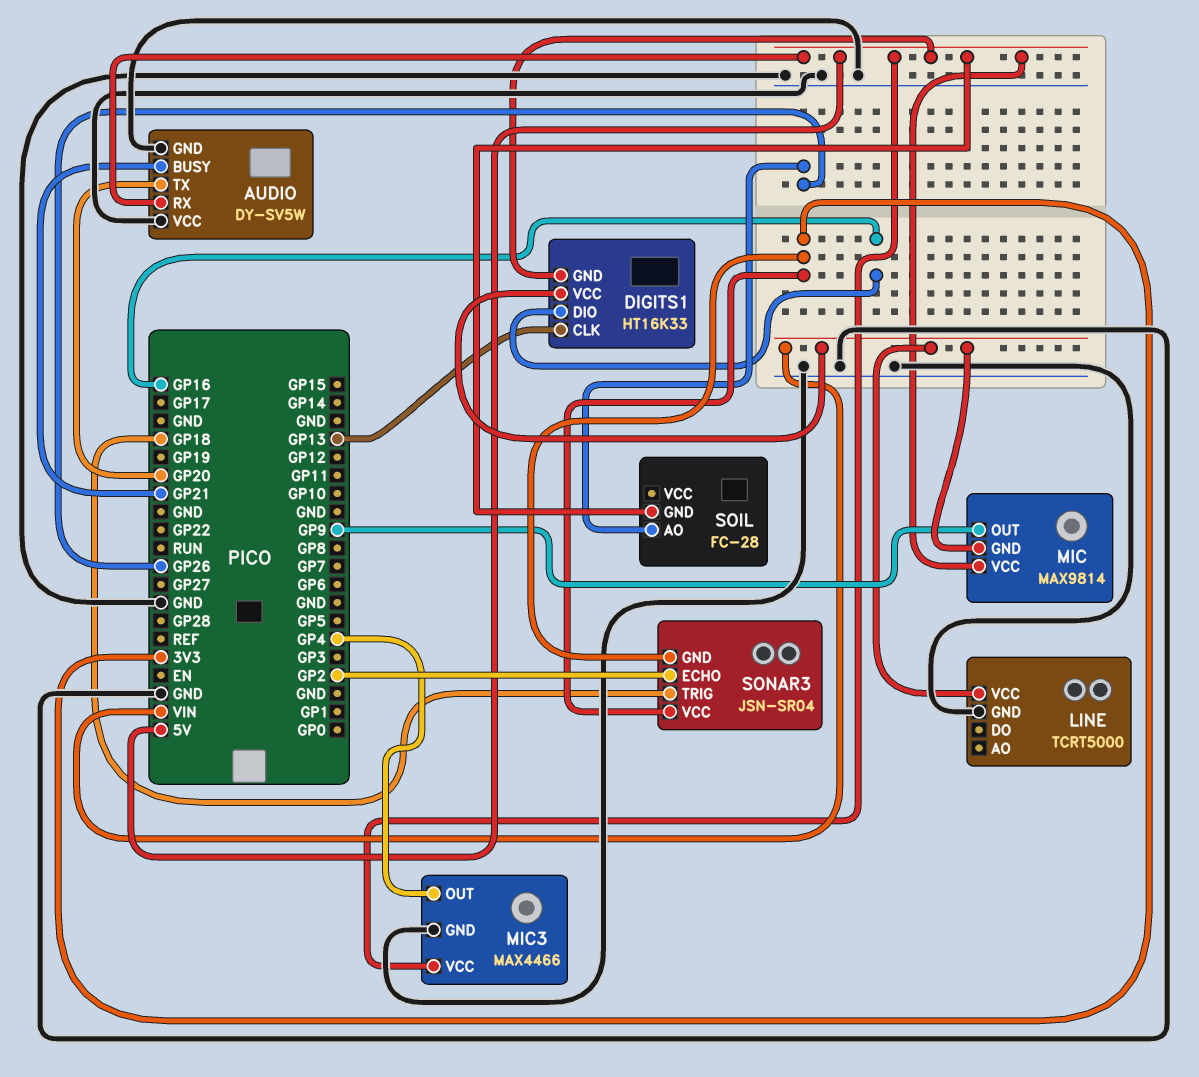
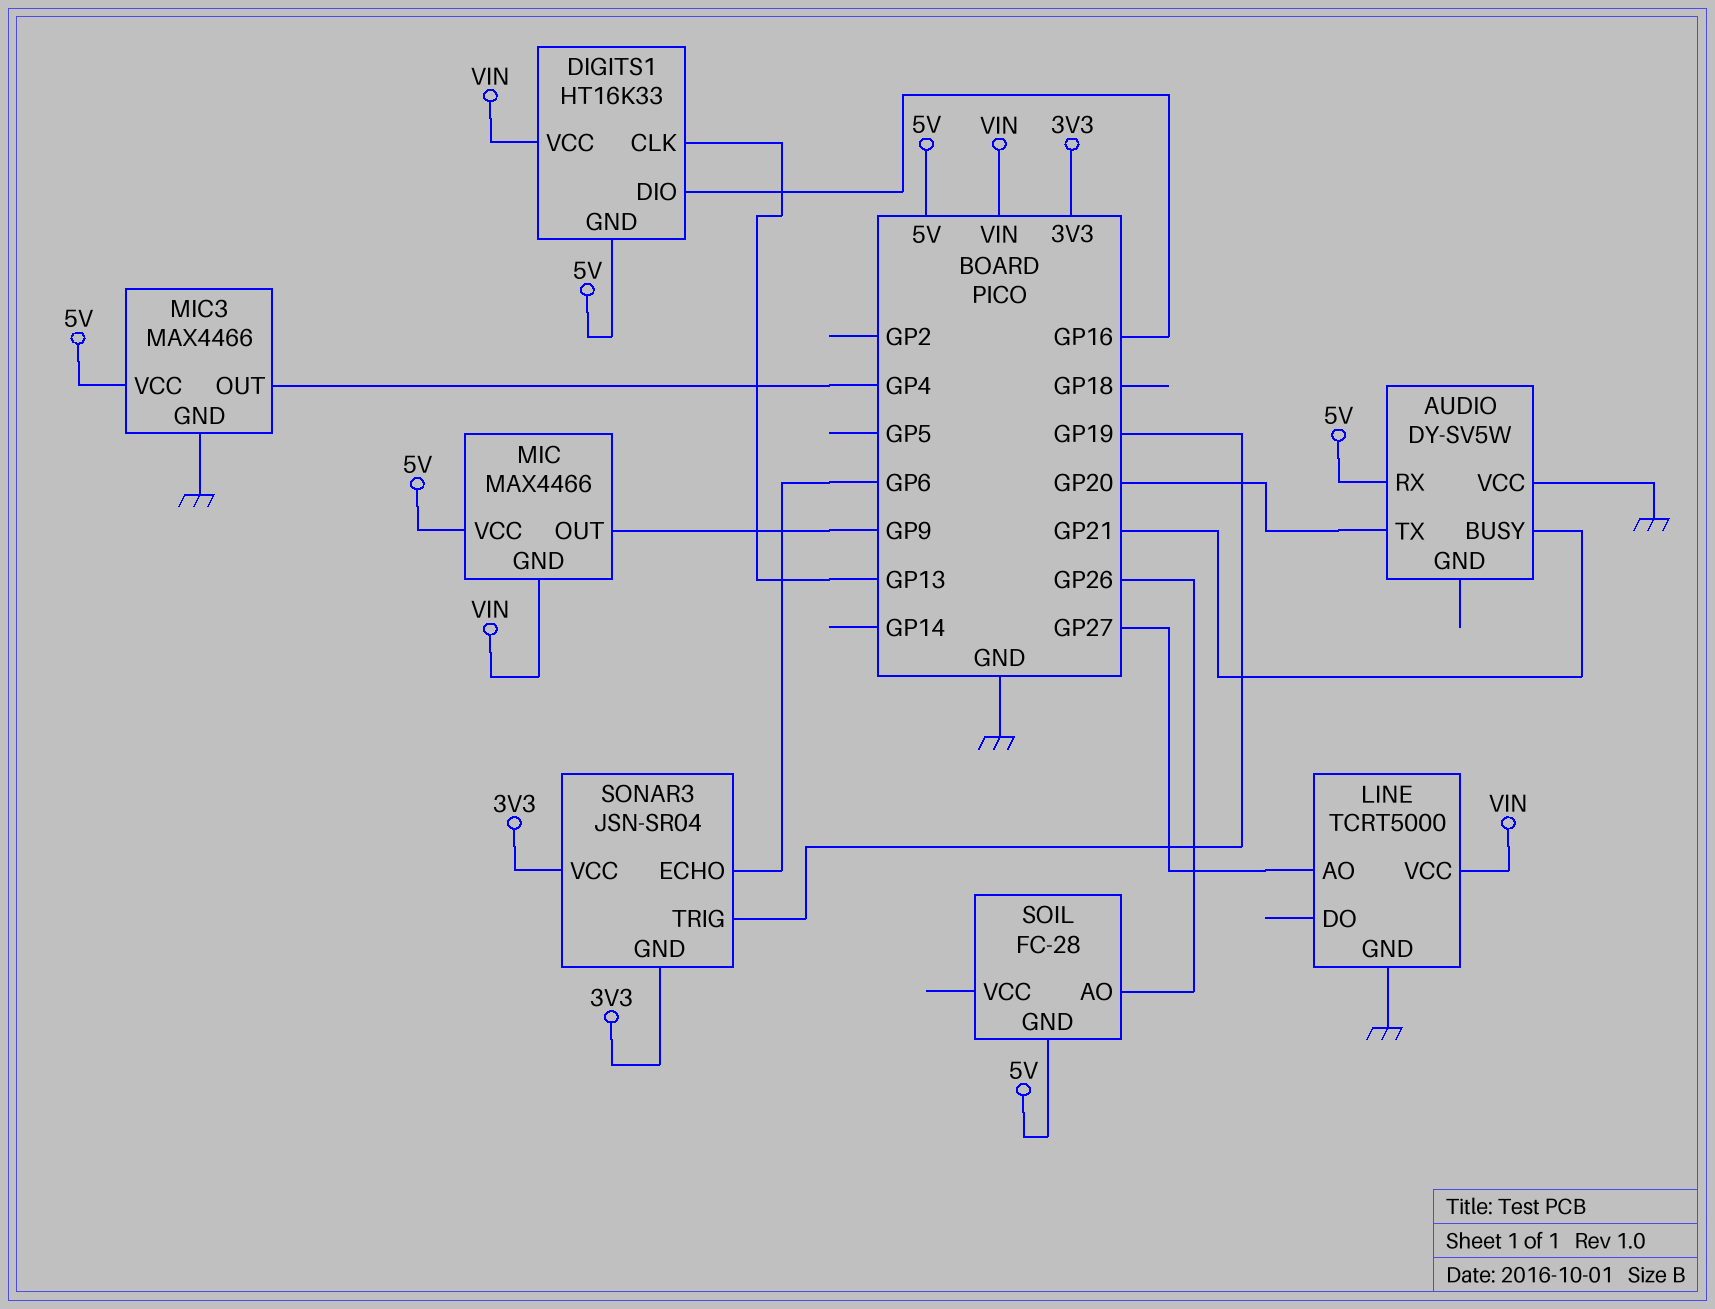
AUDIO pin GND: GND -> none
LINE pin AO: none -> GP27
MIC: MAX9814 -> MAX4466
SONAR3 pin ECHO: GP2 -> GP6
SONAR3 pin TRIG: GP18 -> GP19

